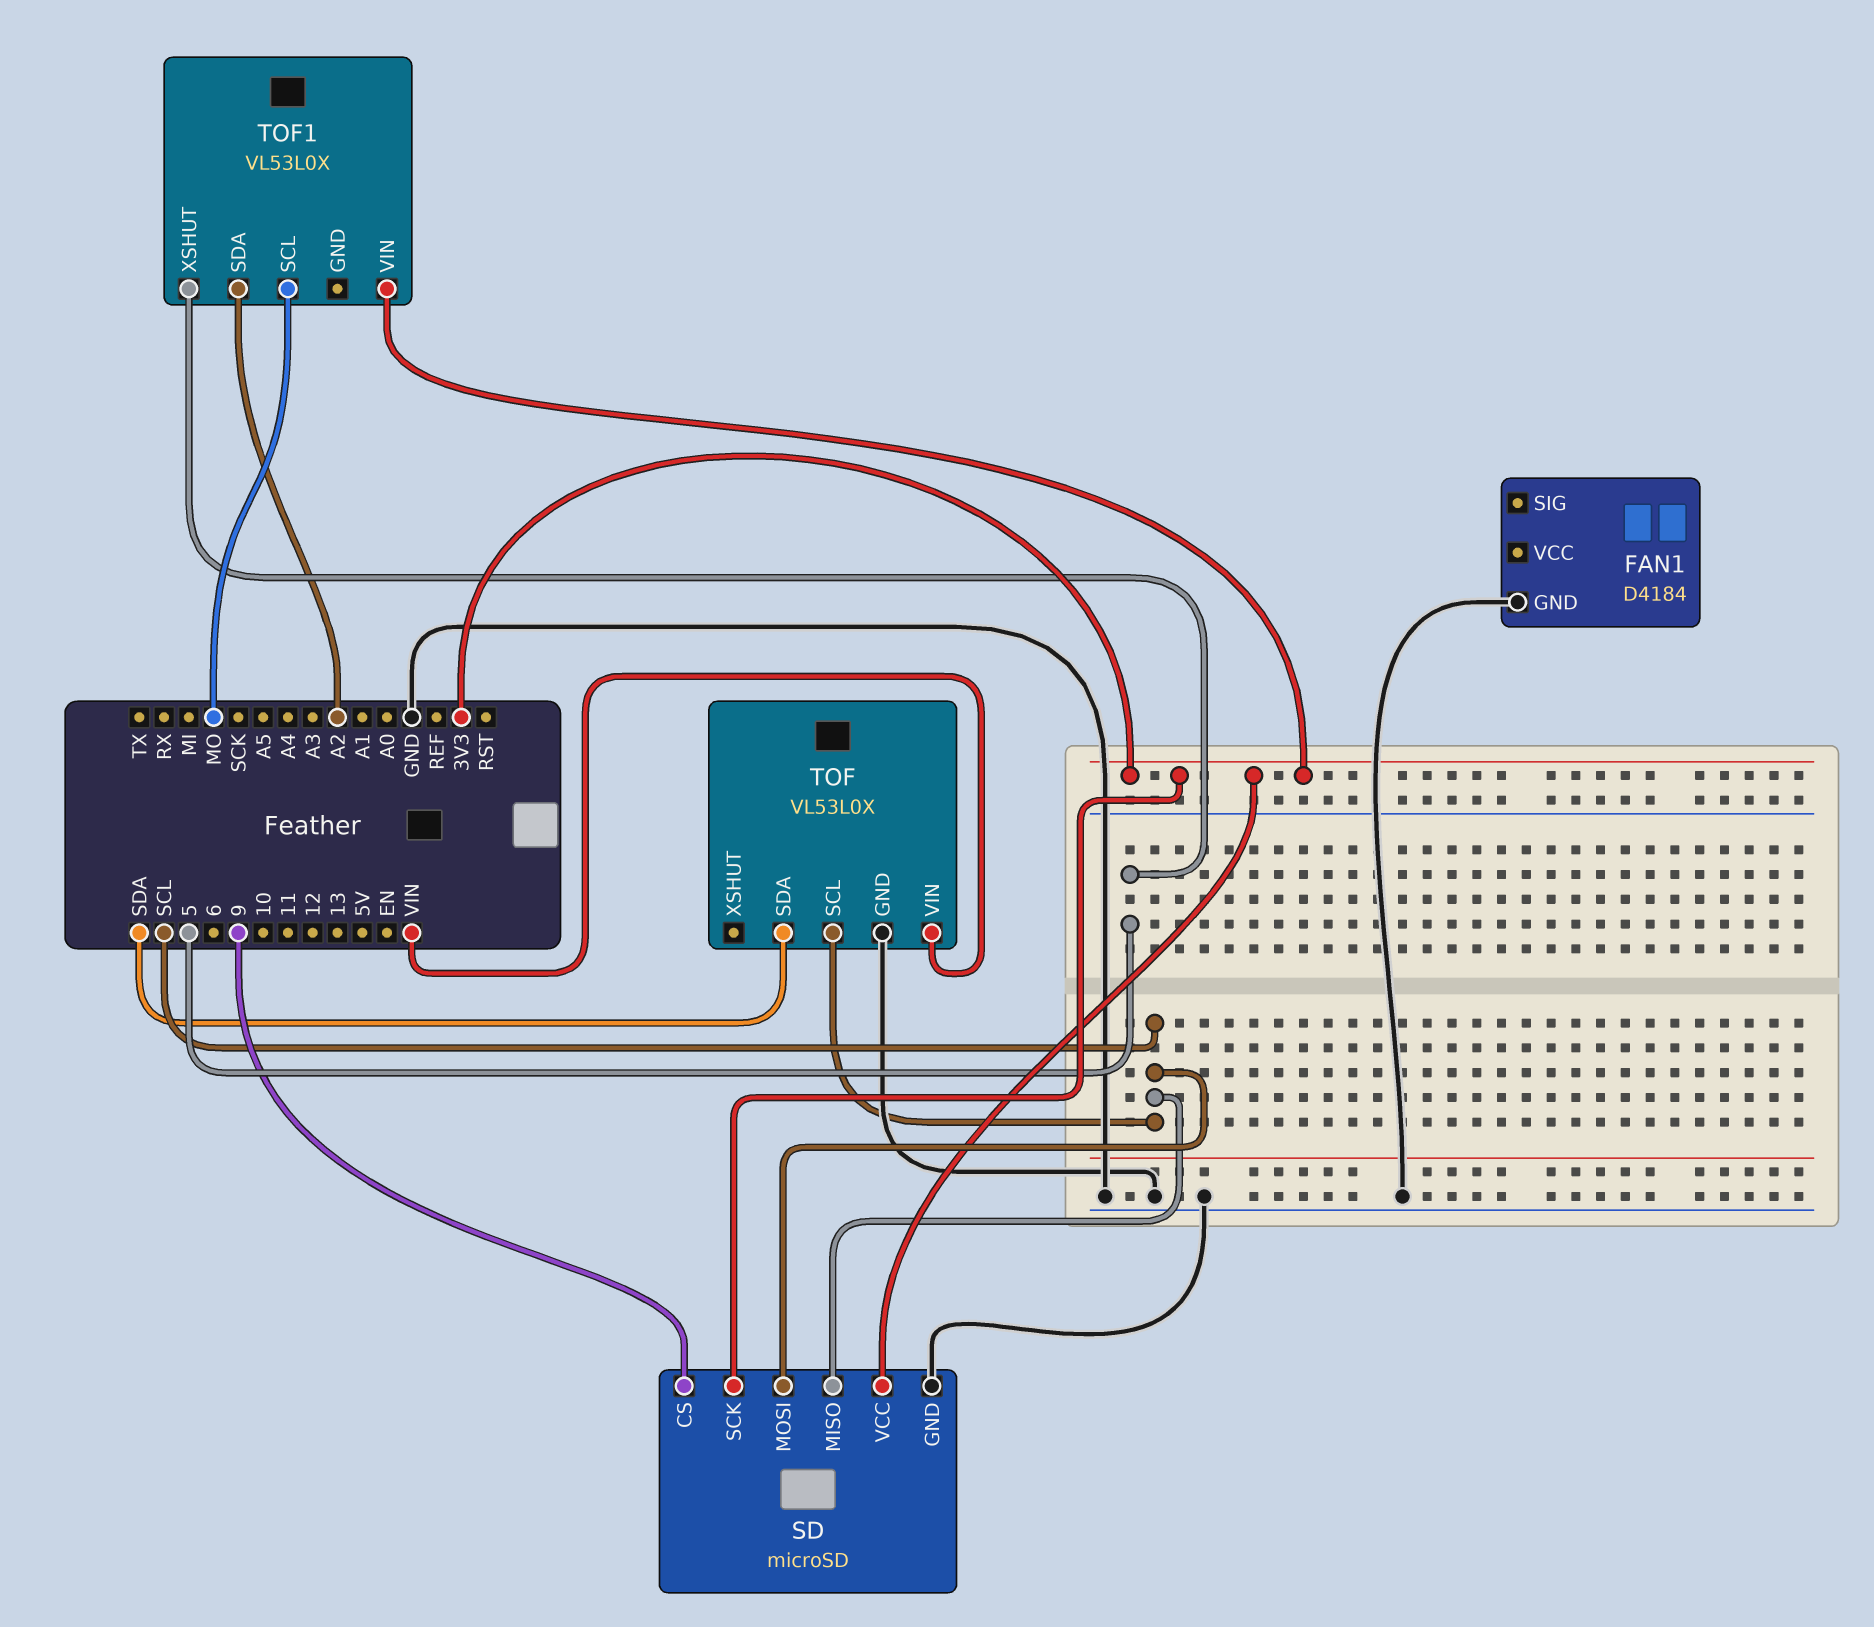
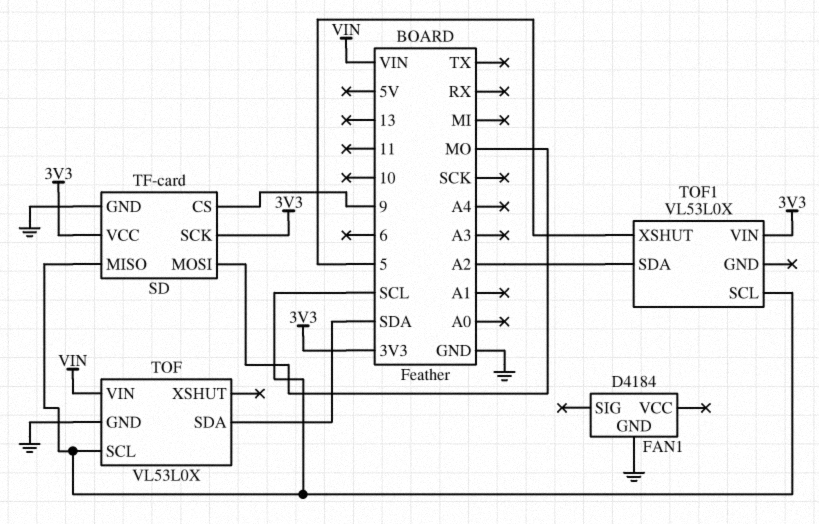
SD: microSD -> TF-card
SD pin MOSI: SCL -> MO
TOF1 pin SCL: MO -> SCL

